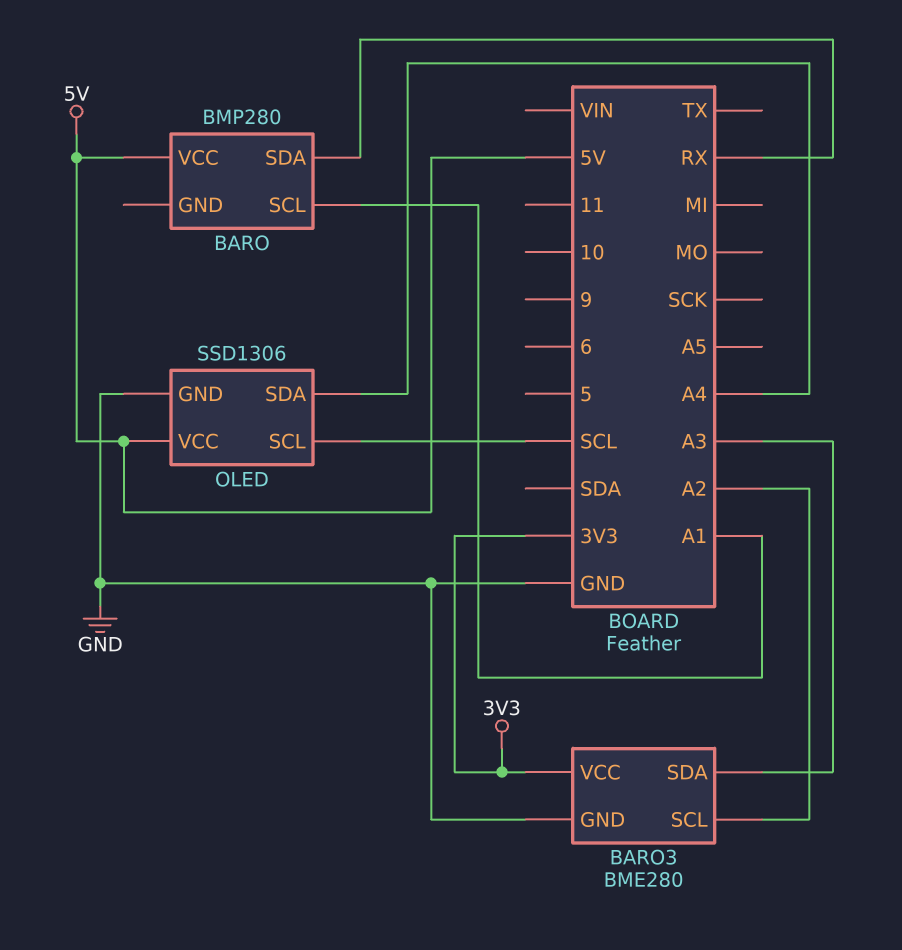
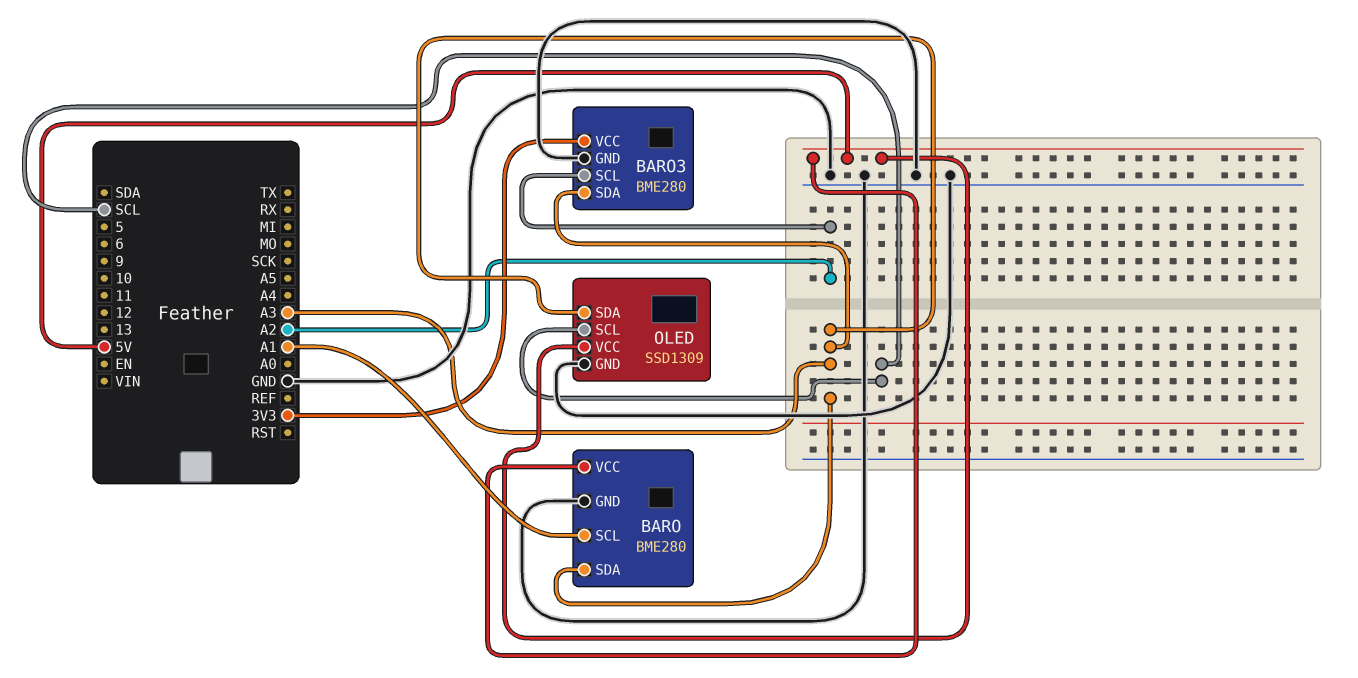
BARO: BMP280 -> BME280
BARO pin GND: none -> GND
BARO pin SDA: RX -> A3
OLED: SSD1306 -> SSD1309
OLED pin SDA: A4 -> A3

